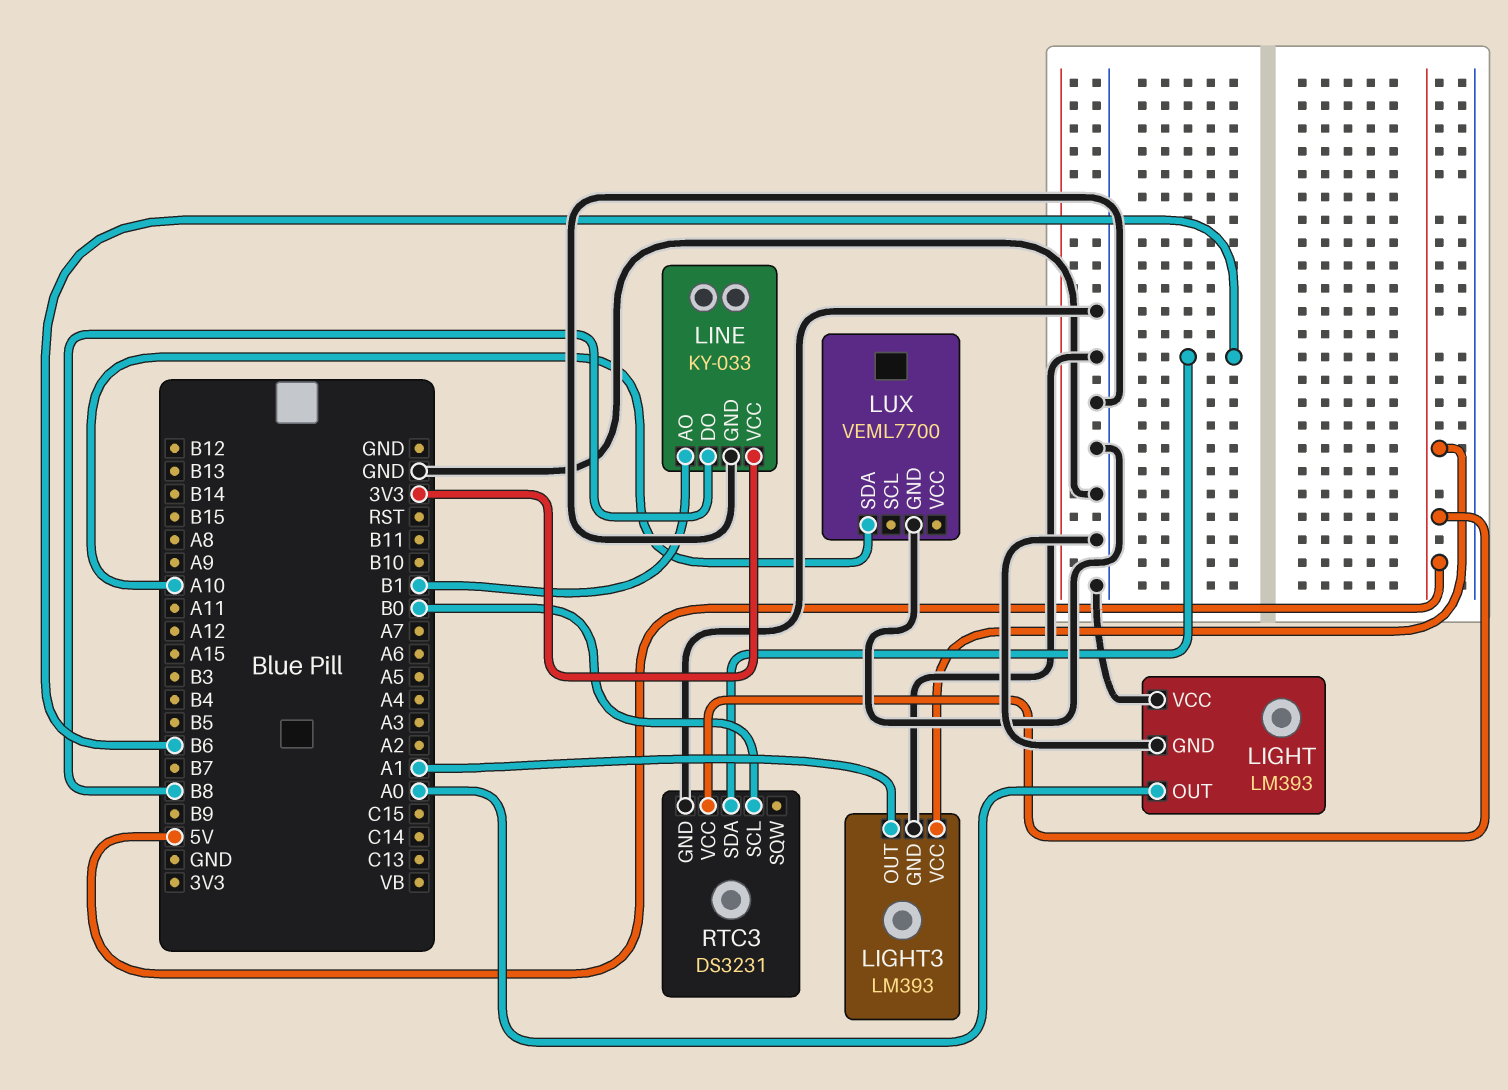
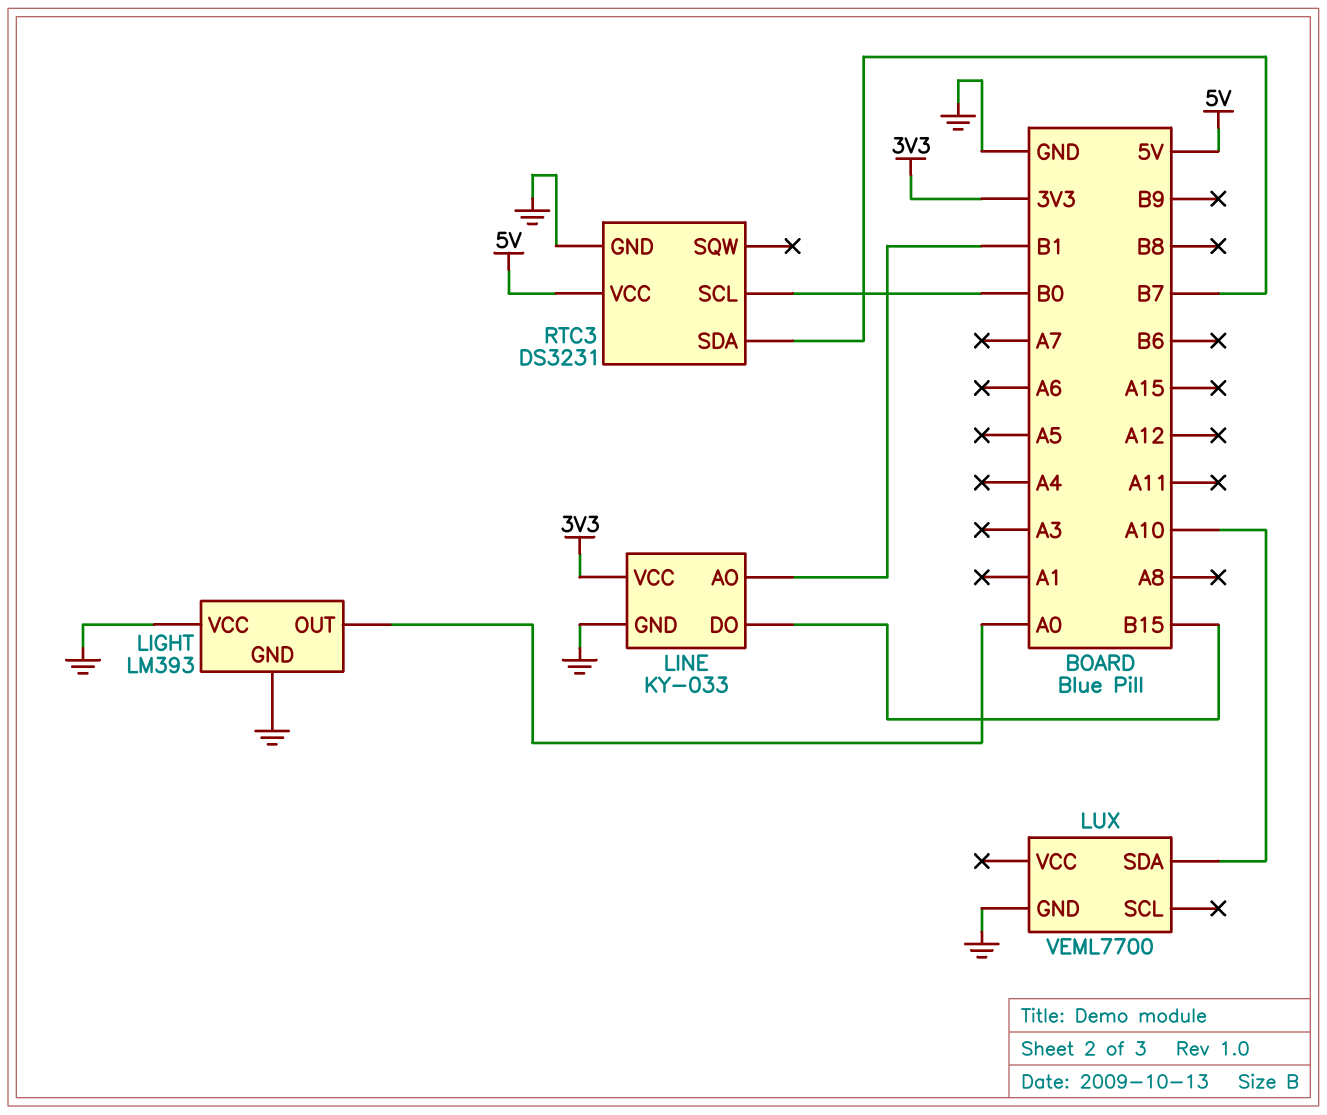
LIGHT3: LM393 -> none
LIGHT3 pin GND: GND -> none
LIGHT3 pin OUT: A1 -> none
LIGHT3 pin VCC: 5V -> none
LINE pin DO: B8 -> B15
RTC3 pin SDA: B6 -> B7

